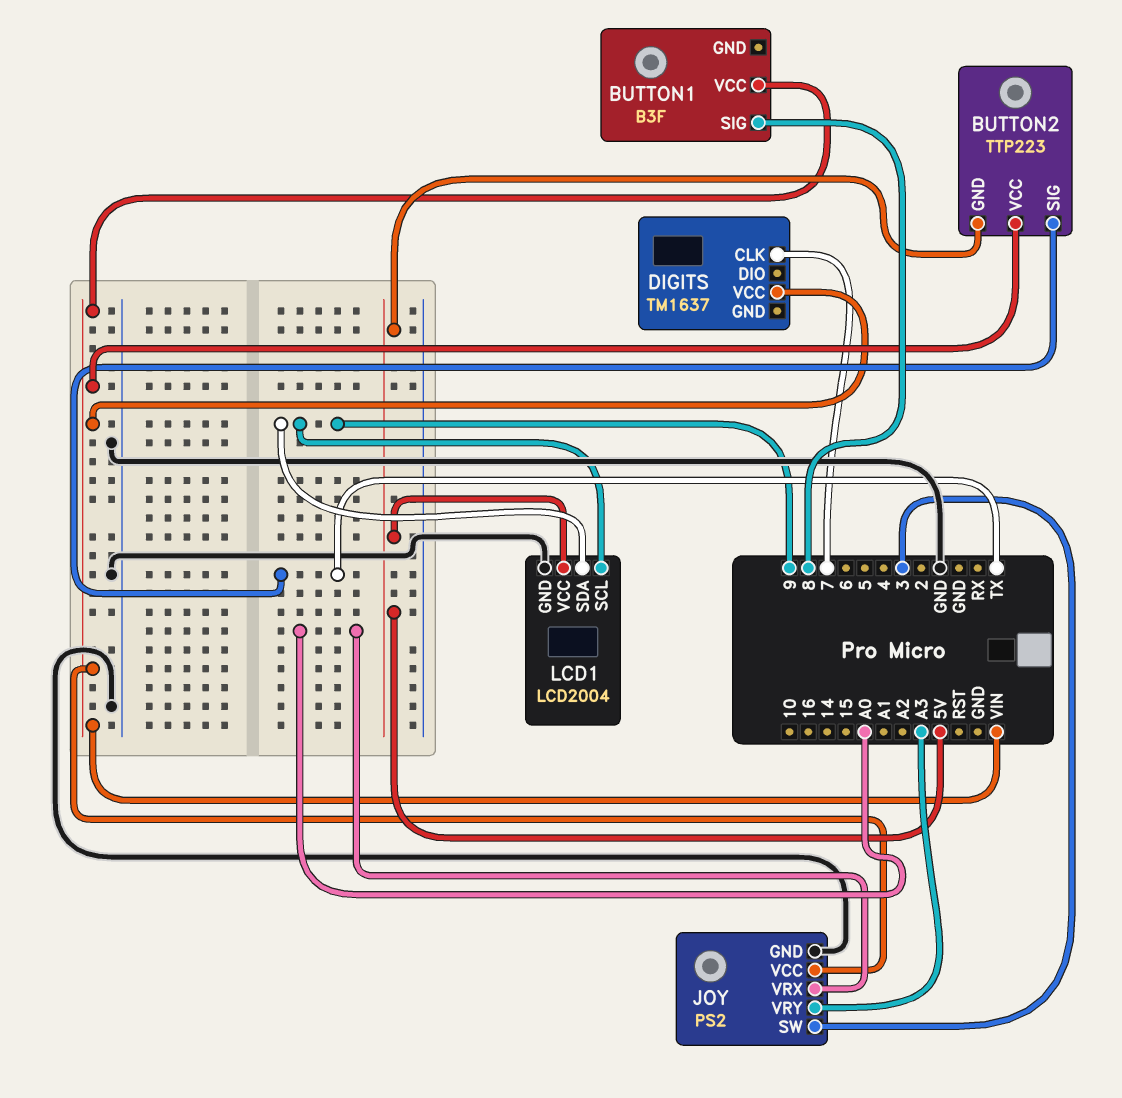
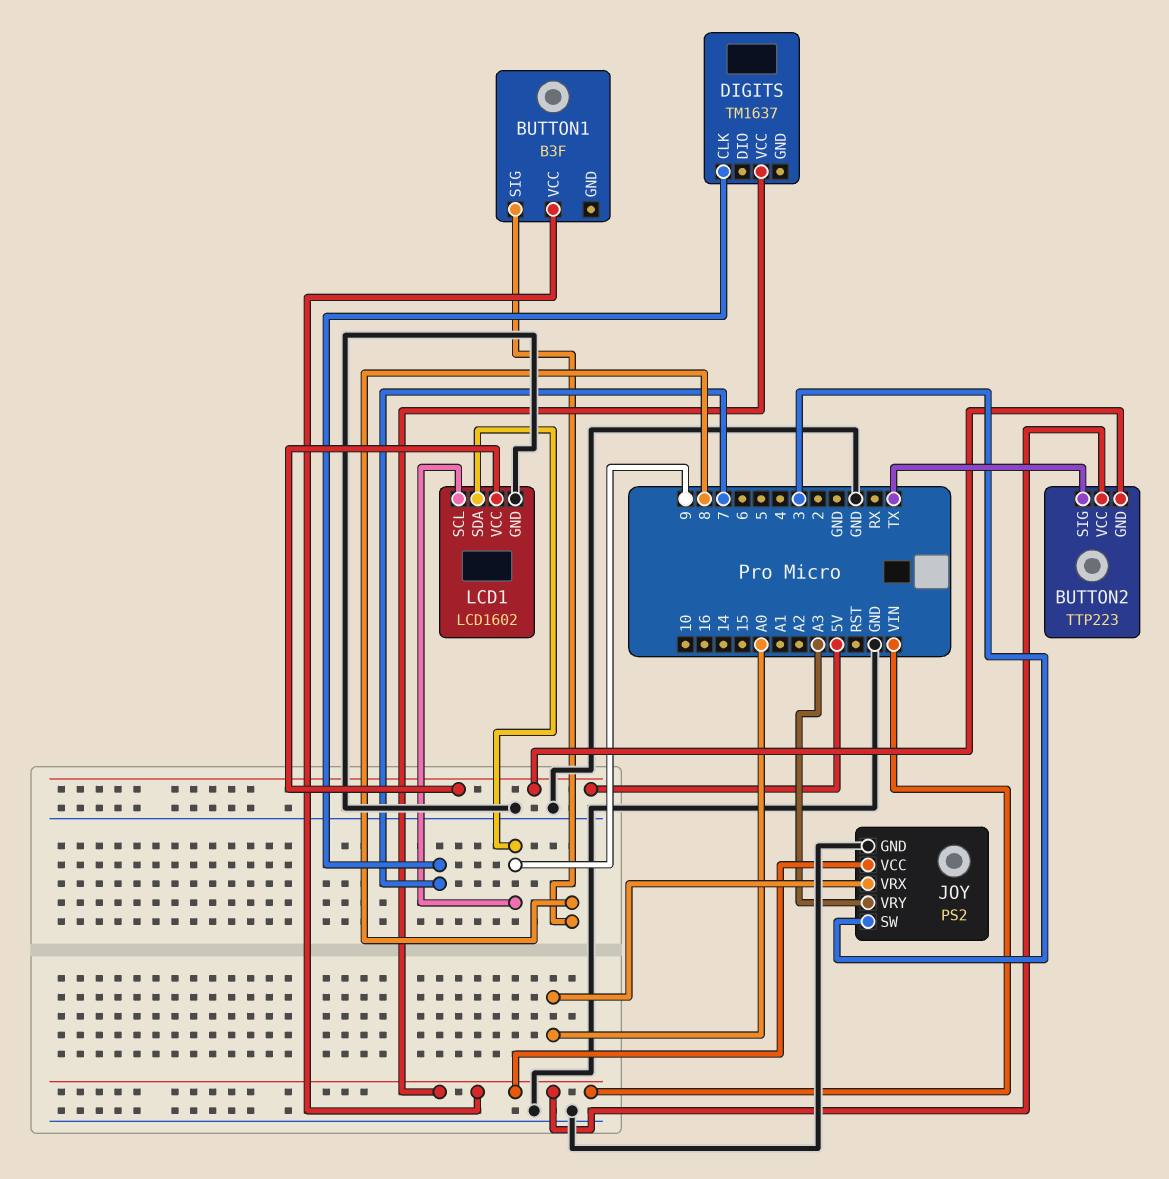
LCD1: LCD2004 -> LCD1602

